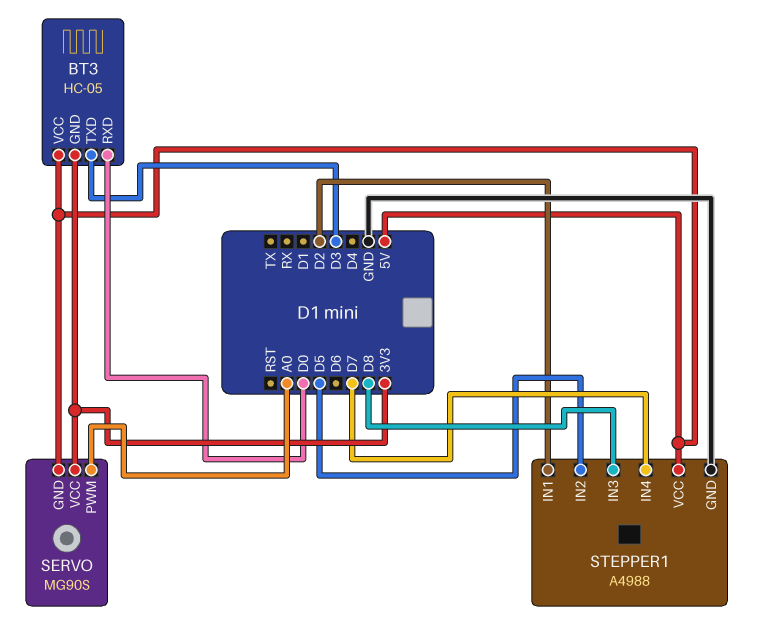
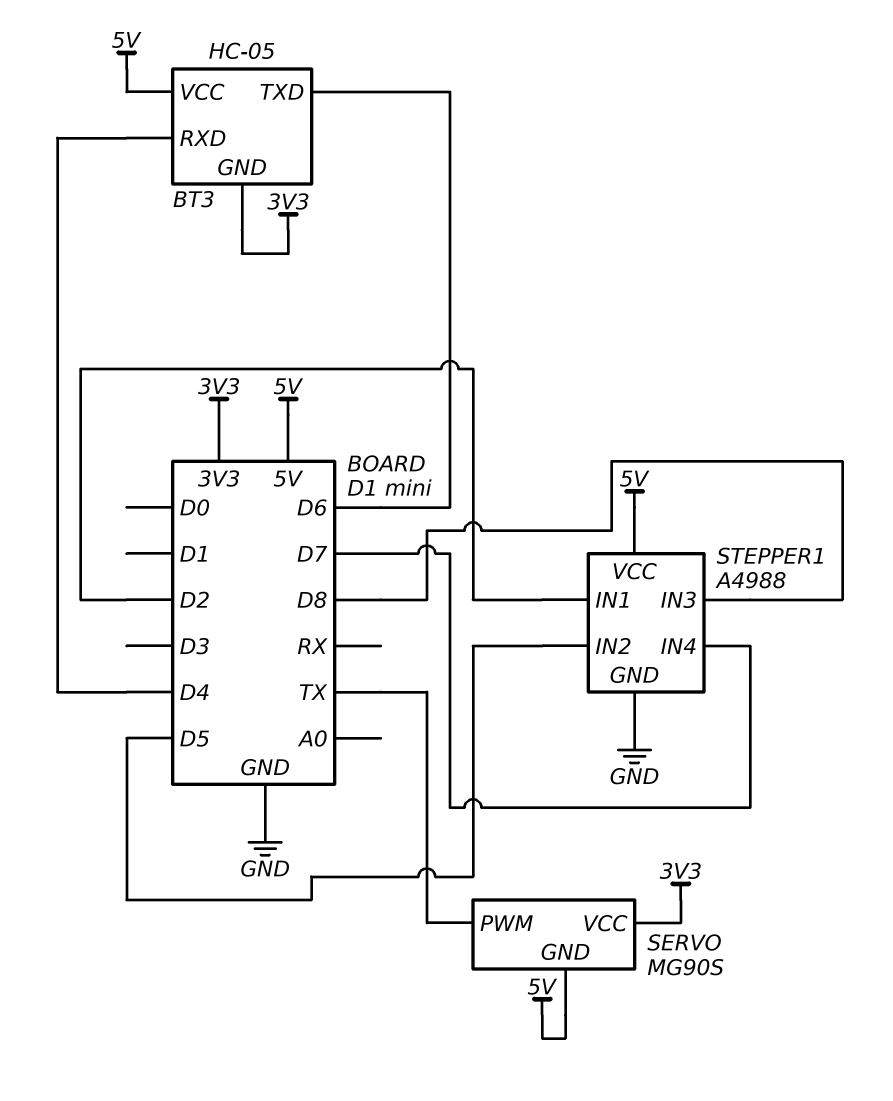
BT3 pin RXD: D0 -> D4
BT3 pin TXD: D3 -> D6
SERVO pin PWM: A0 -> TX

